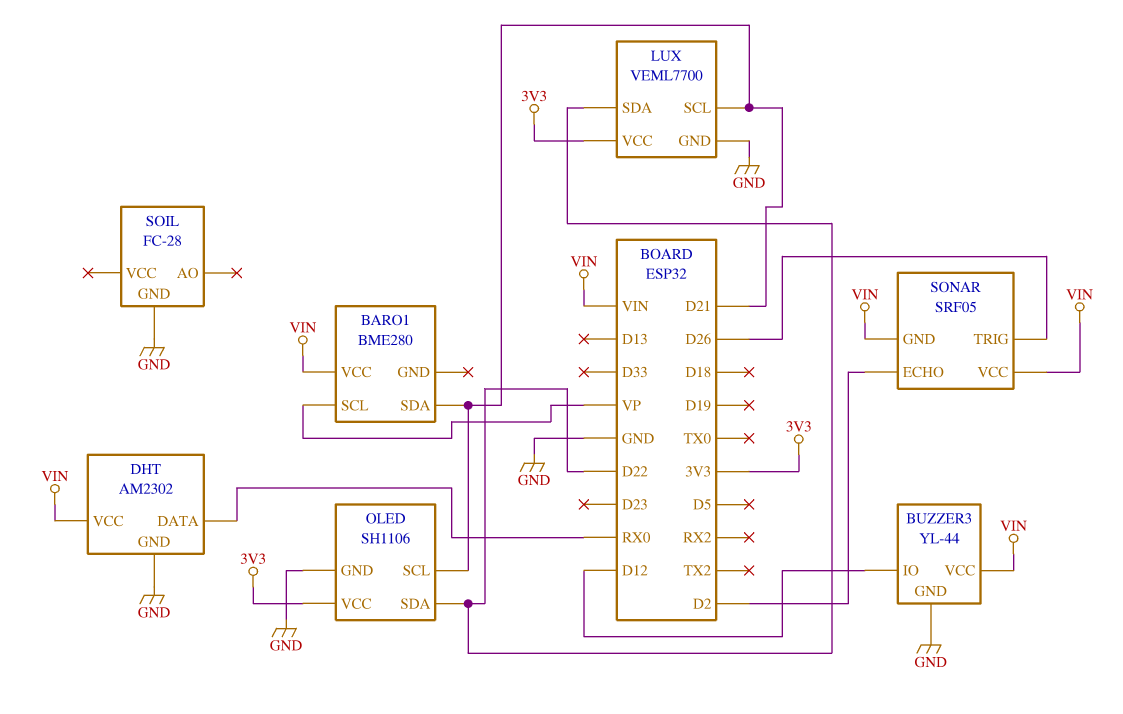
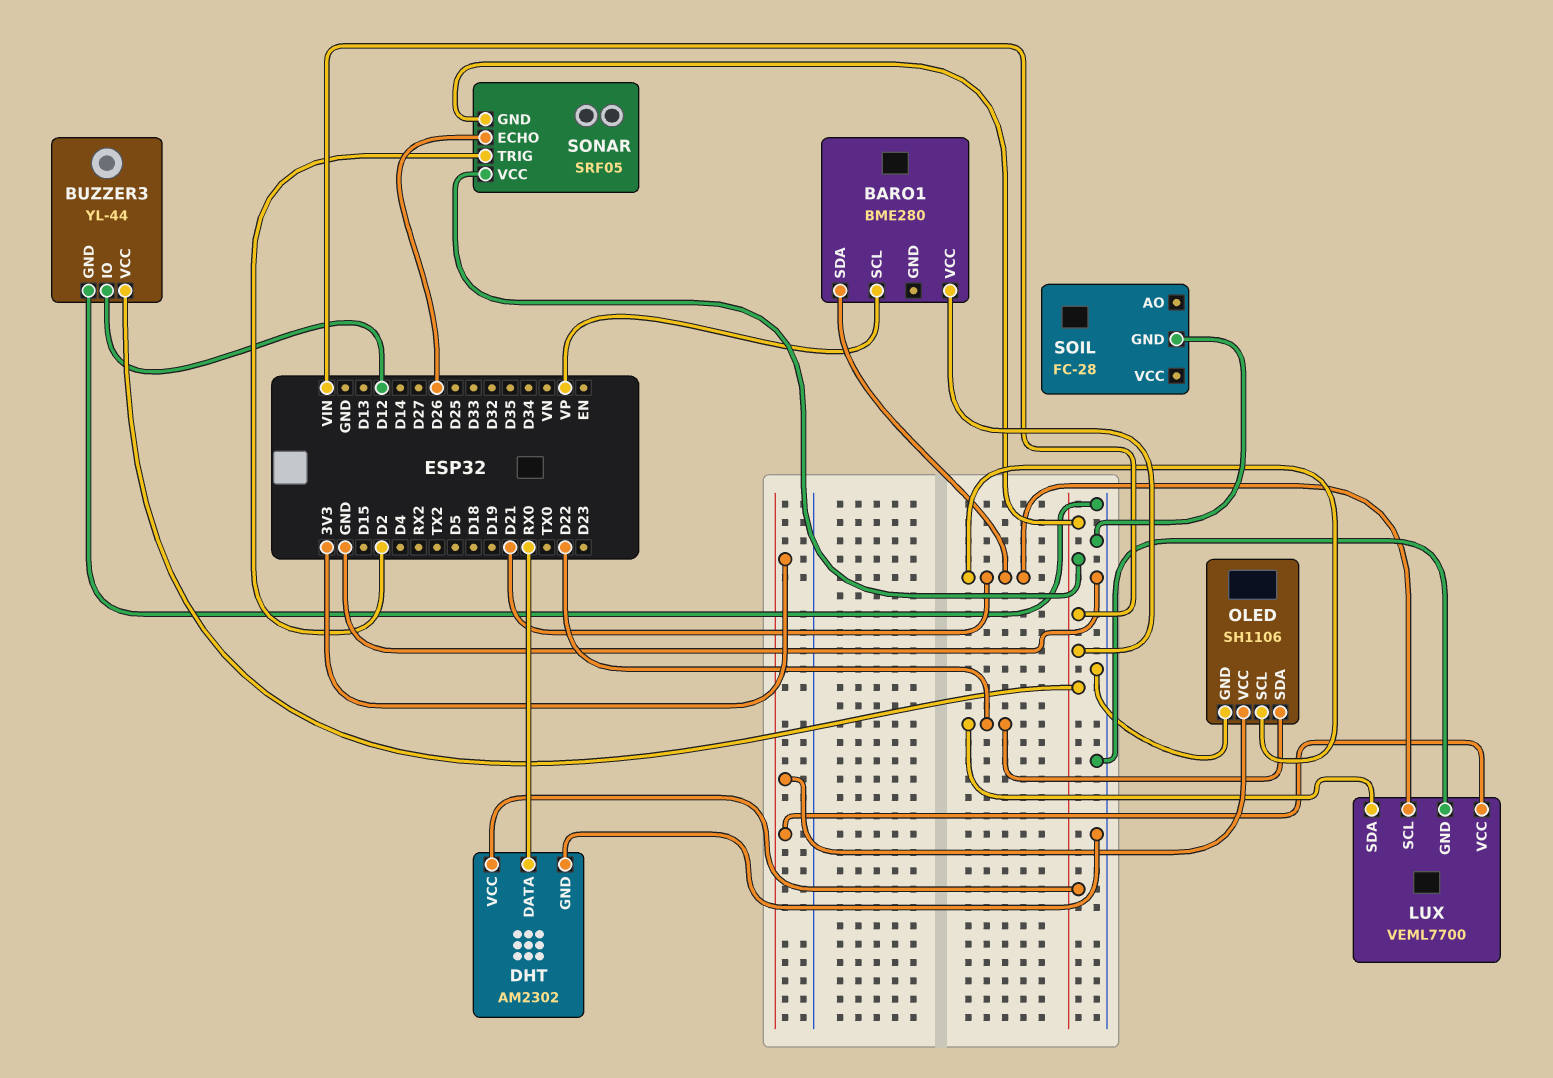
SONAR pin ECHO: D2 -> D26
SONAR pin TRIG: D26 -> D2

